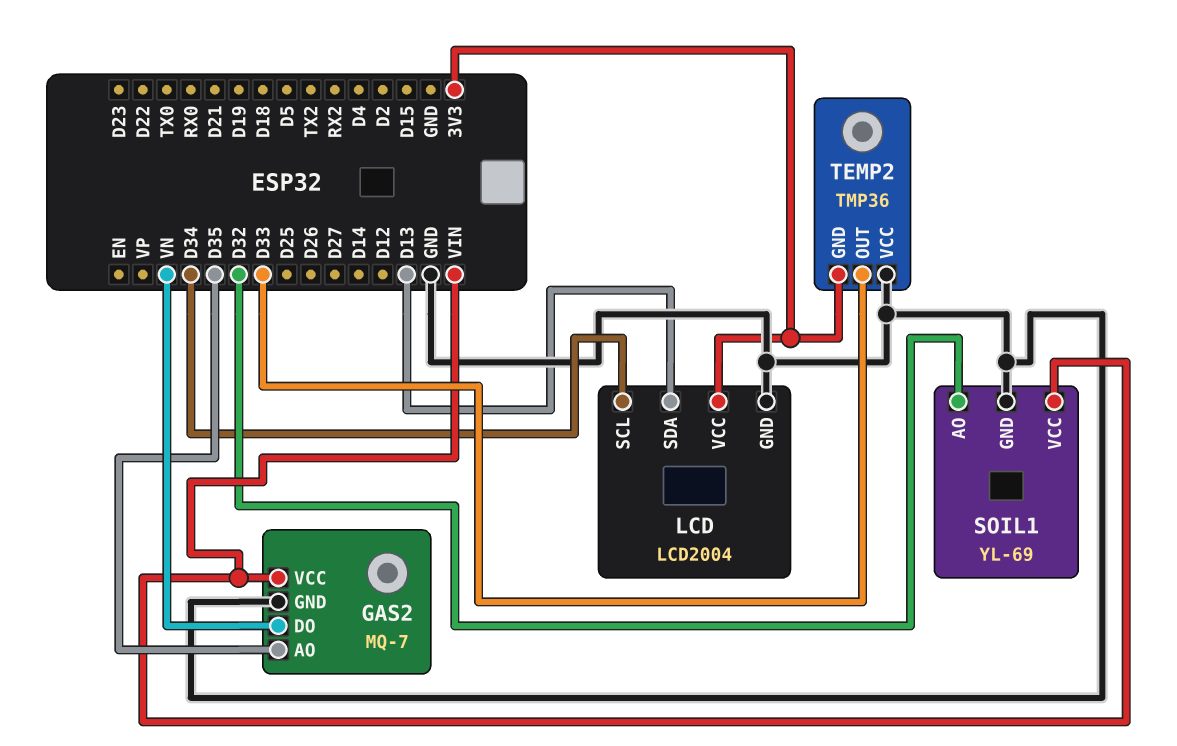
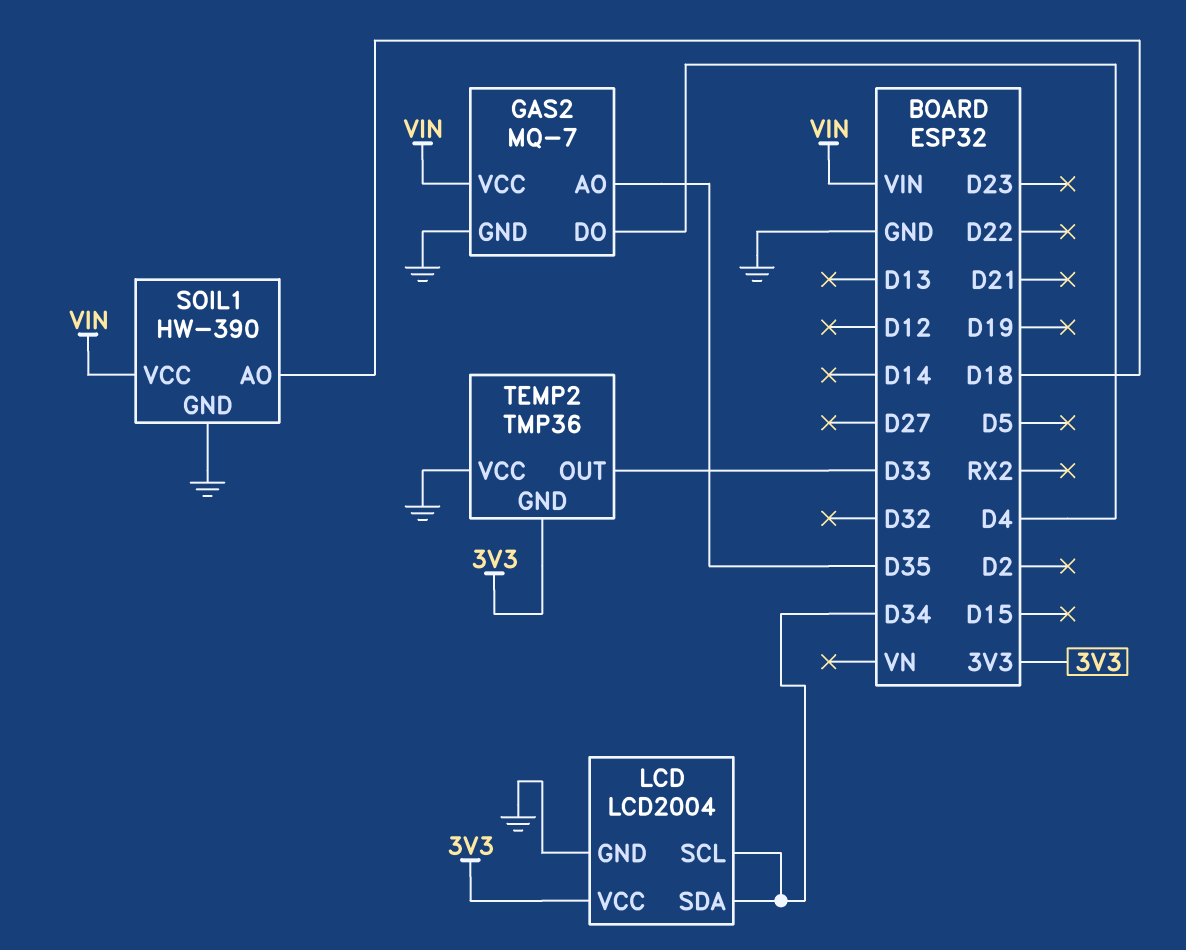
GAS2 pin DO: VN -> D4
LCD pin SDA: D13 -> D34
SOIL1: YL-69 -> HW-390
SOIL1 pin AO: D32 -> D18

